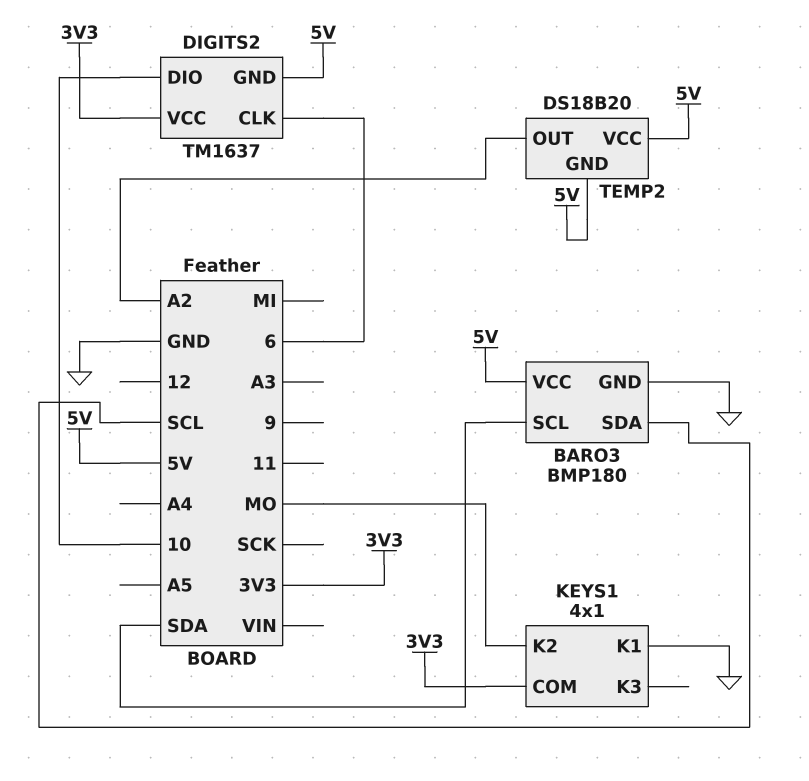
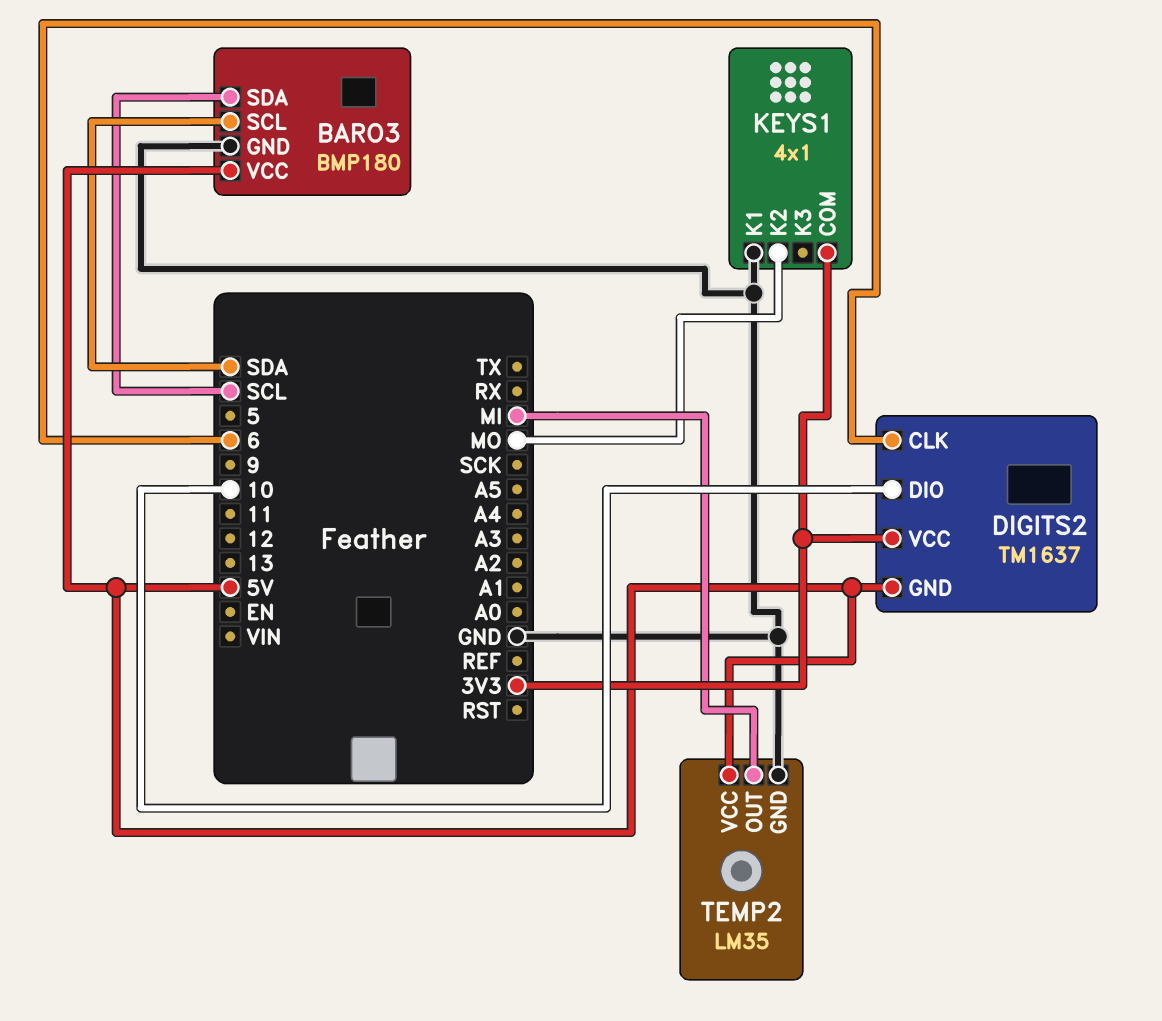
TEMP2: DS18B20 -> LM35
TEMP2 pin GND: 5V -> GND
TEMP2 pin OUT: A2 -> MI

